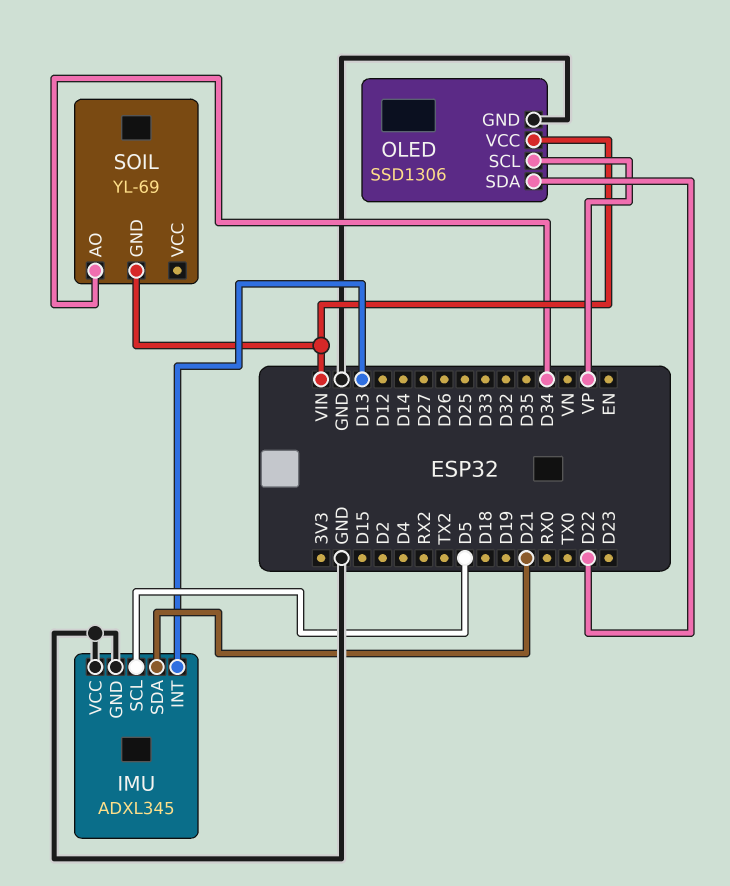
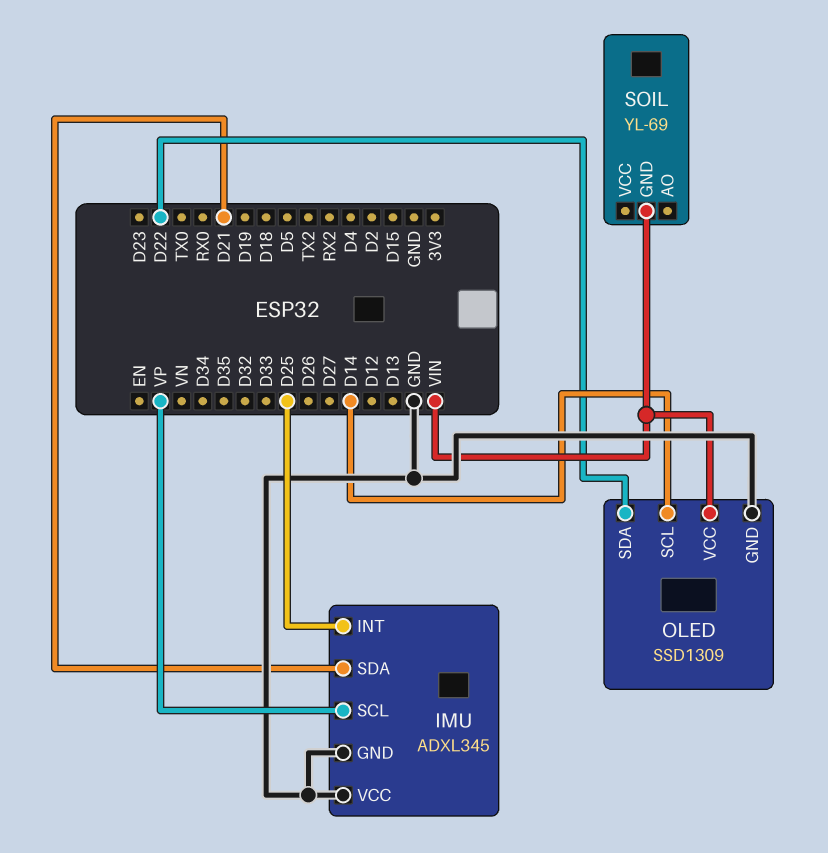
IMU pin INT: D13 -> D25
IMU pin SCL: D5 -> VP
OLED: SSD1306 -> SSD1309
OLED pin SCL: VP -> D14
SOIL pin AO: D34 -> none

